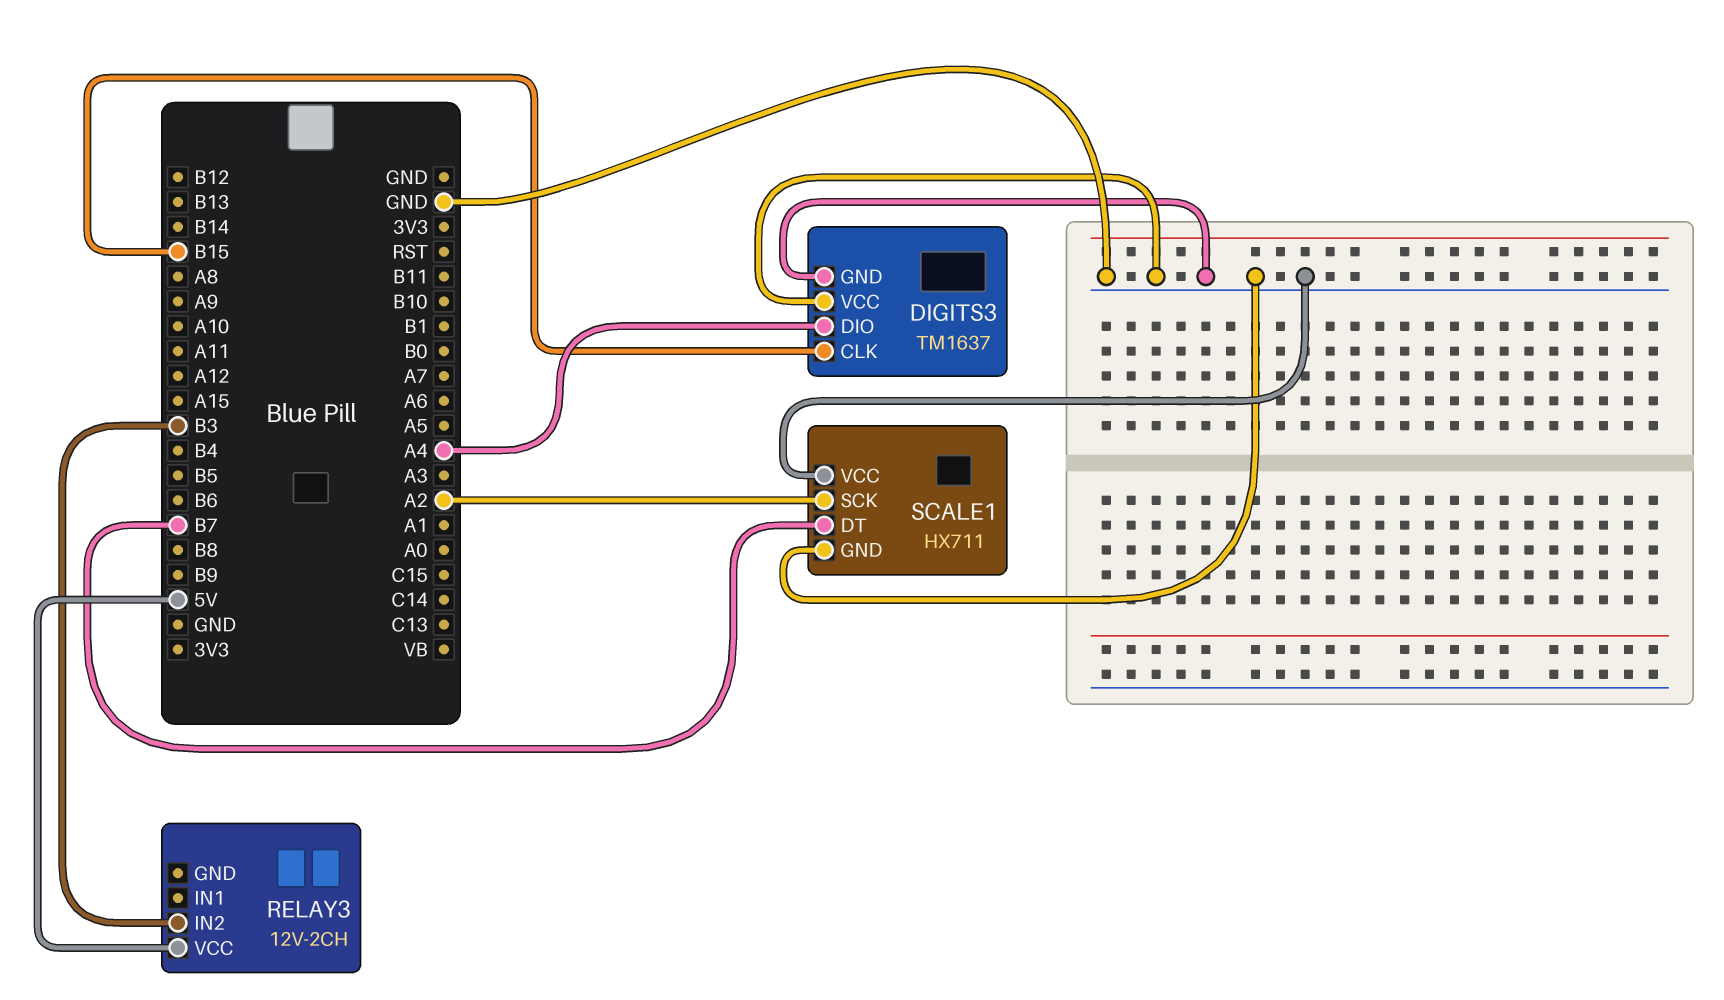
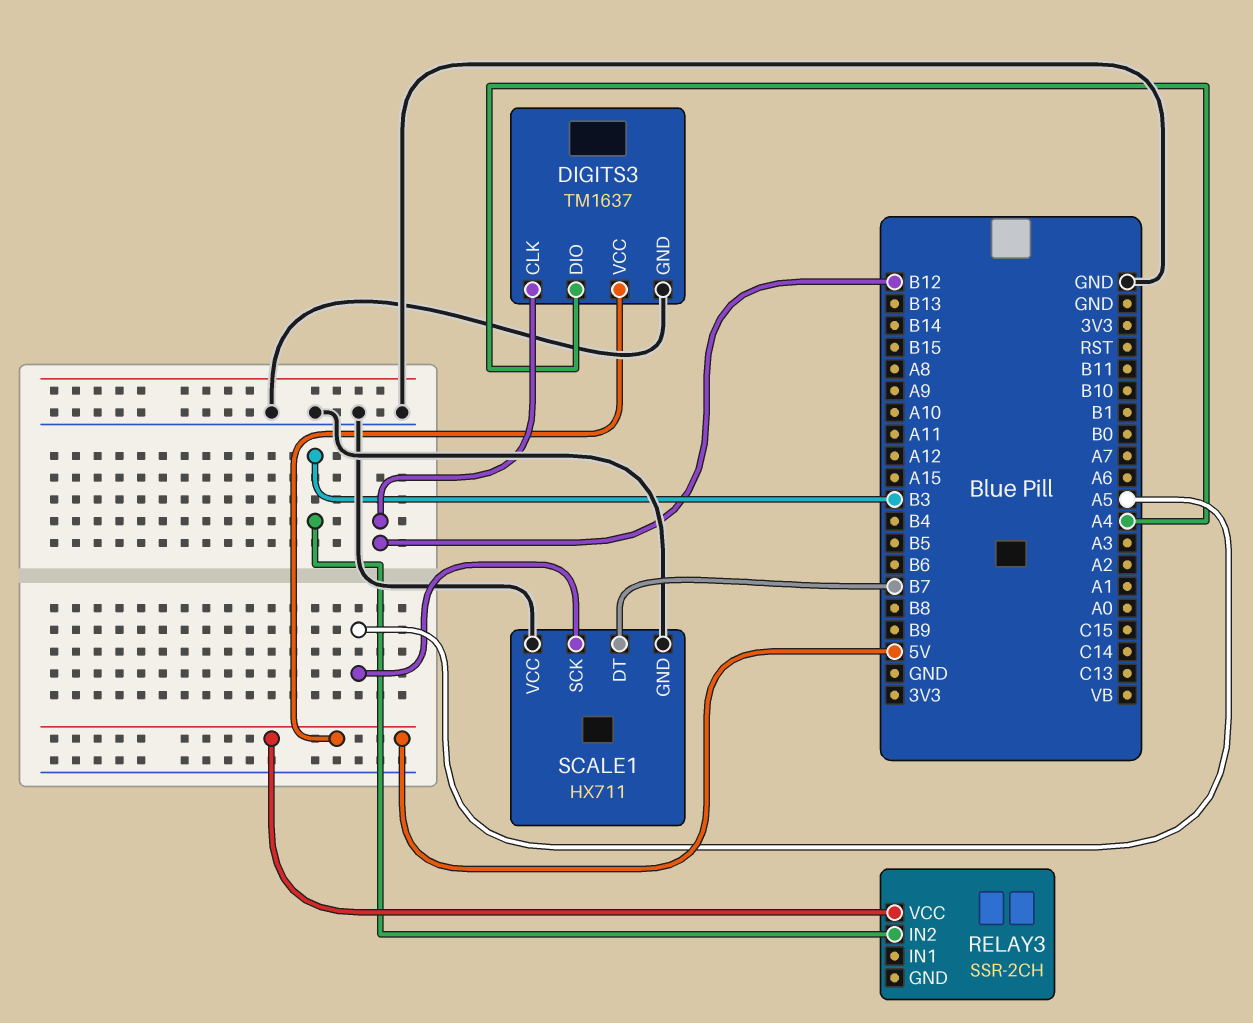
DIGITS3 pin CLK: B15 -> B12
DIGITS3 pin VCC: GND -> 5V
RELAY3: 12V-2CH -> SSR-2CH
SCALE1 pin SCK: A2 -> A5

